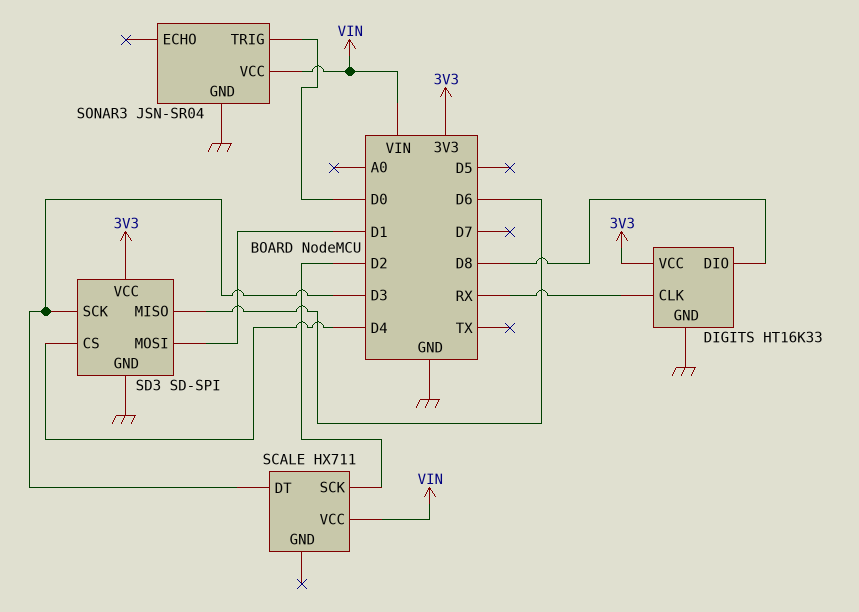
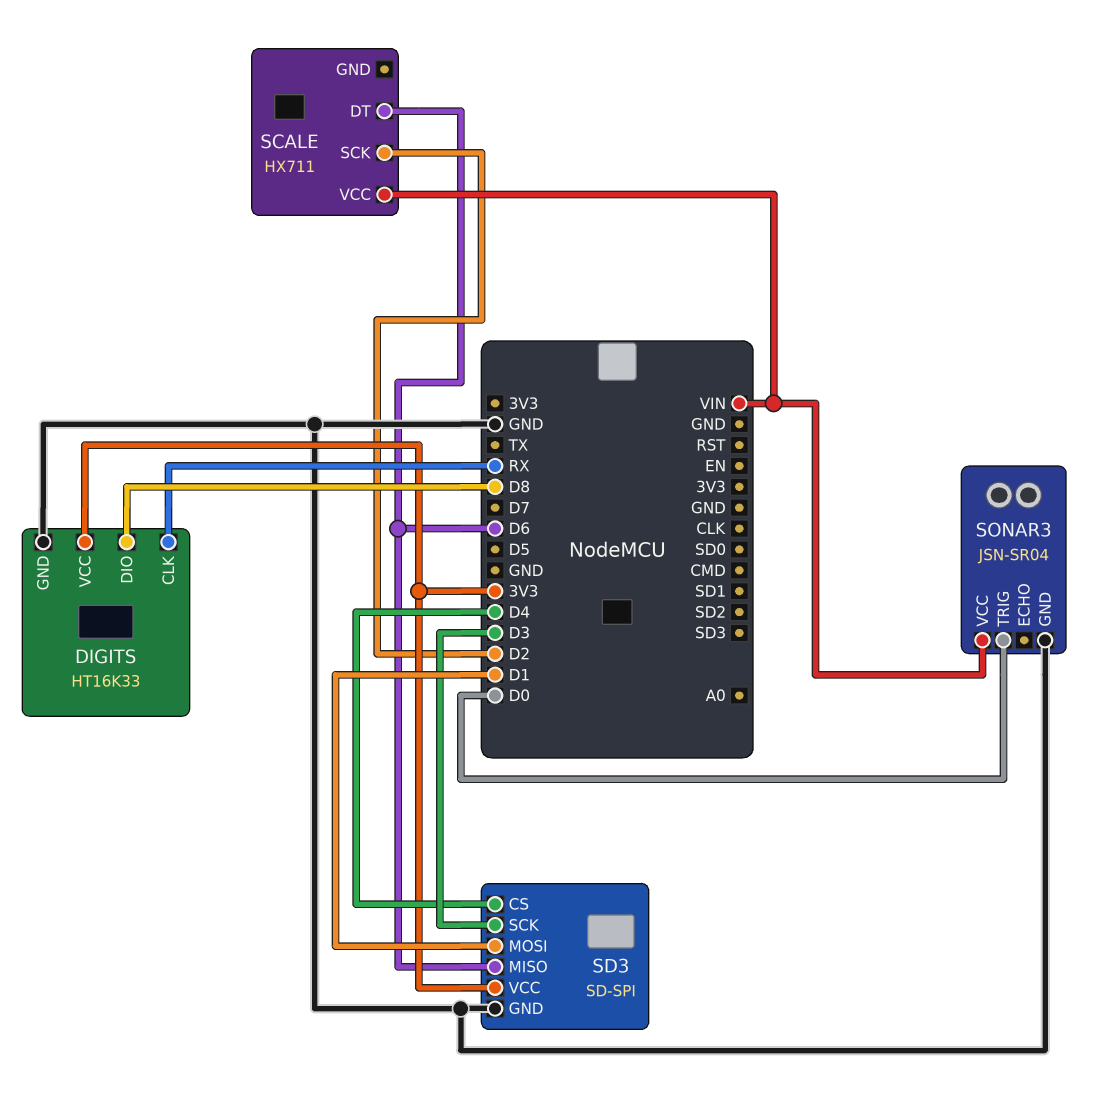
SCALE pin DT: D3 -> D6

